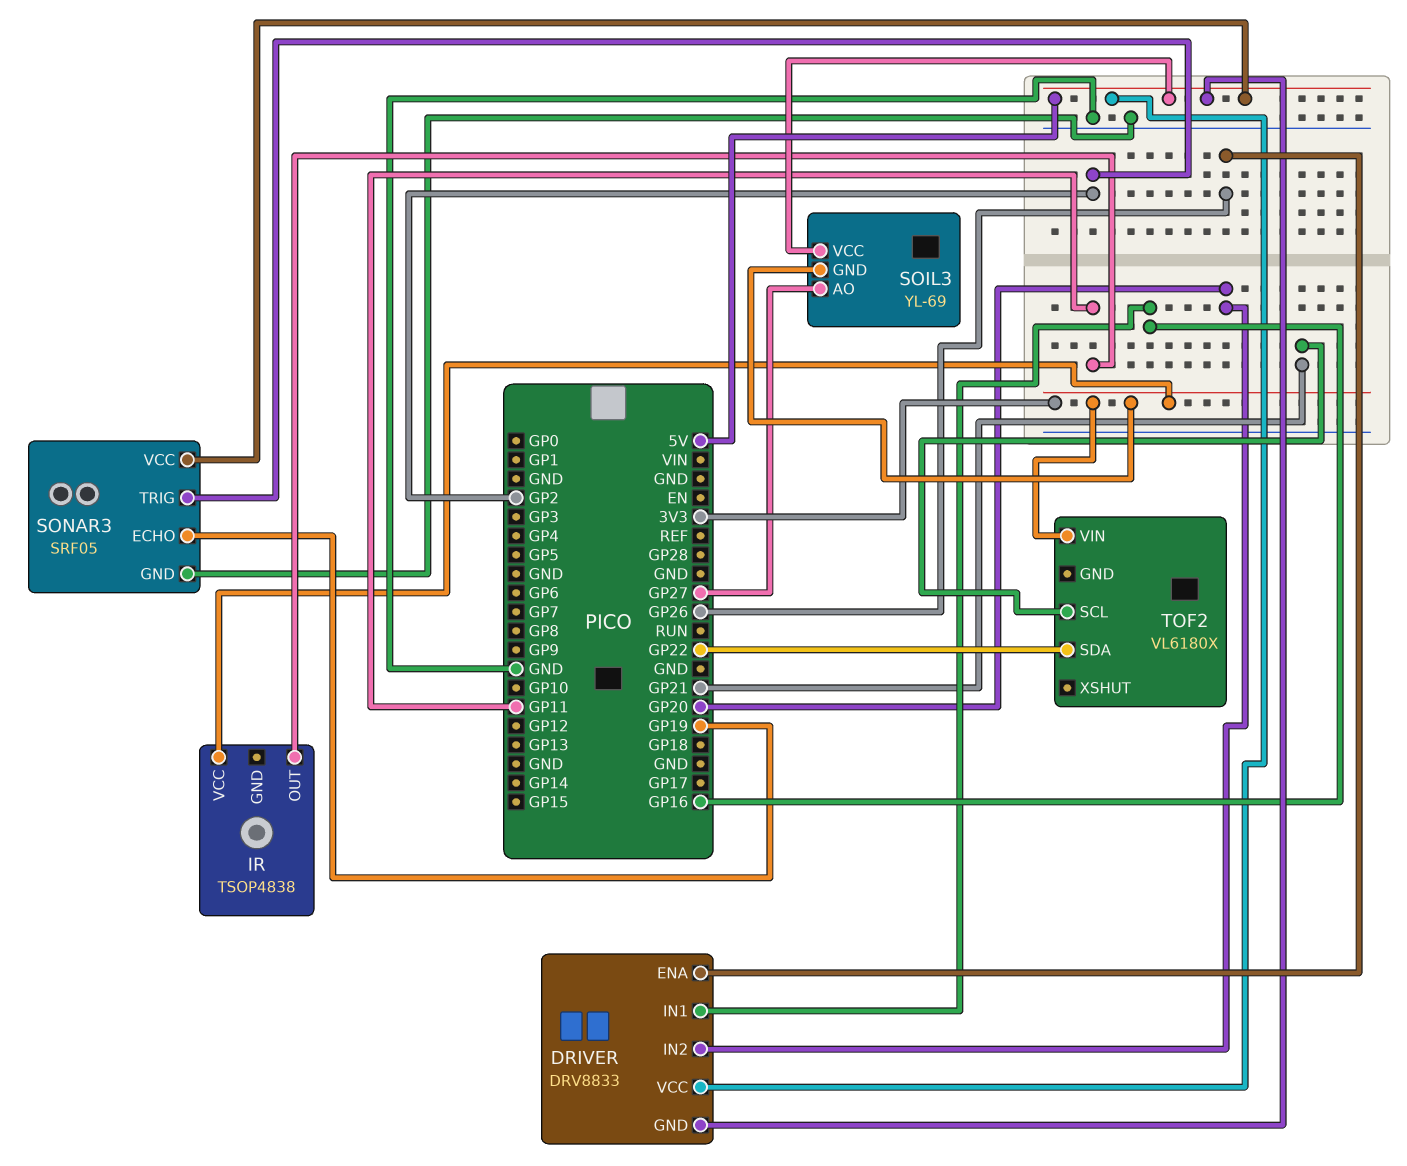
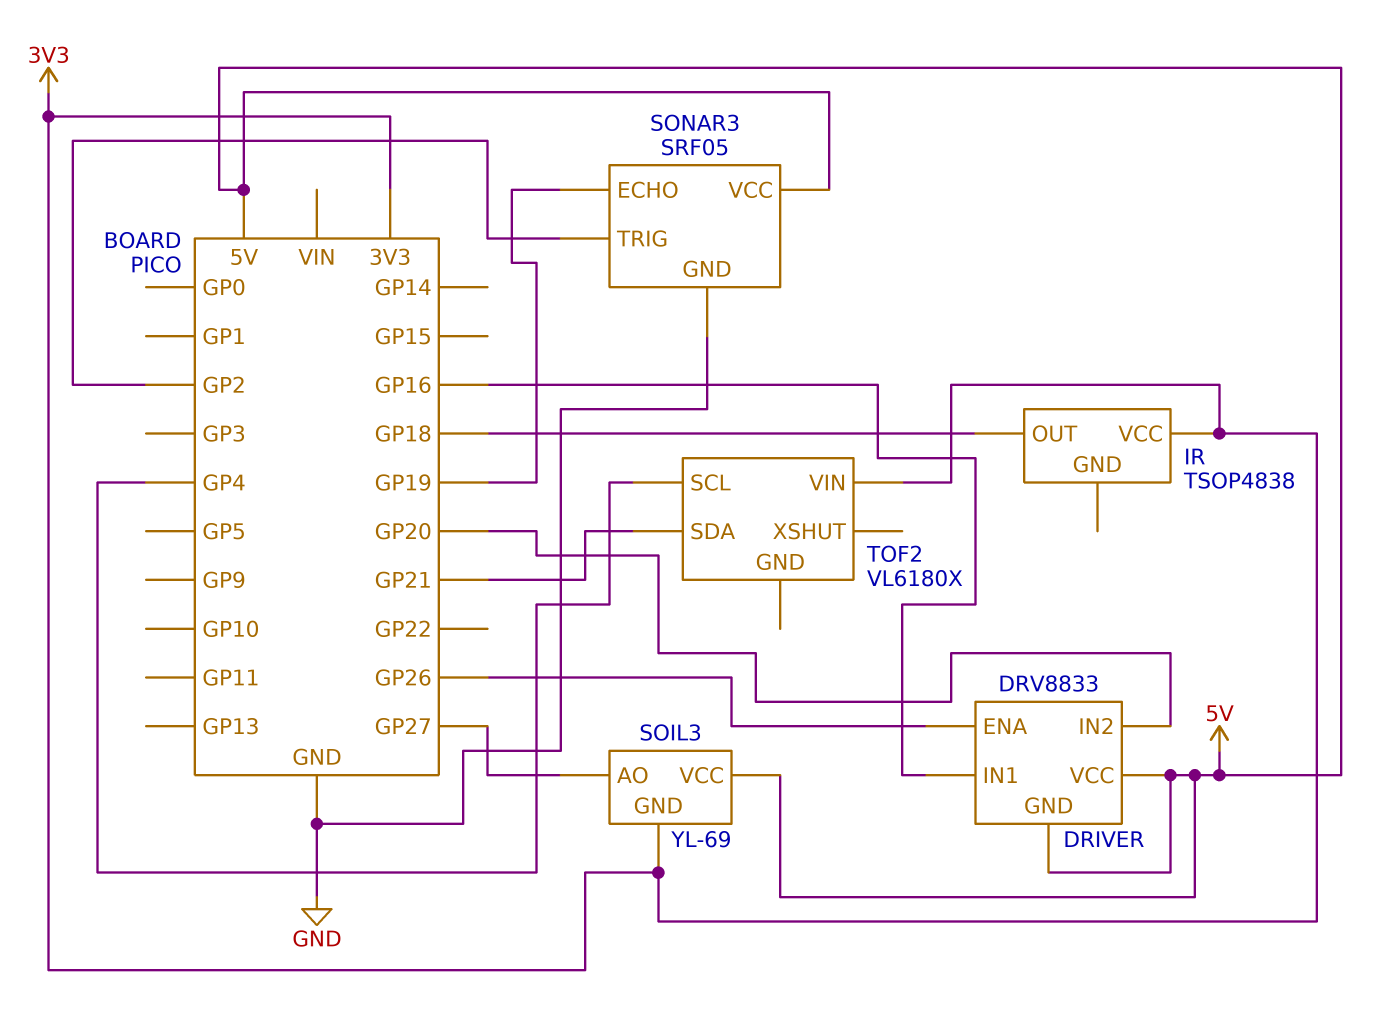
IR pin OUT: GP11 -> GP18
TOF2 pin SCL: GP21 -> GP4
TOF2 pin SDA: GP22 -> GP21

